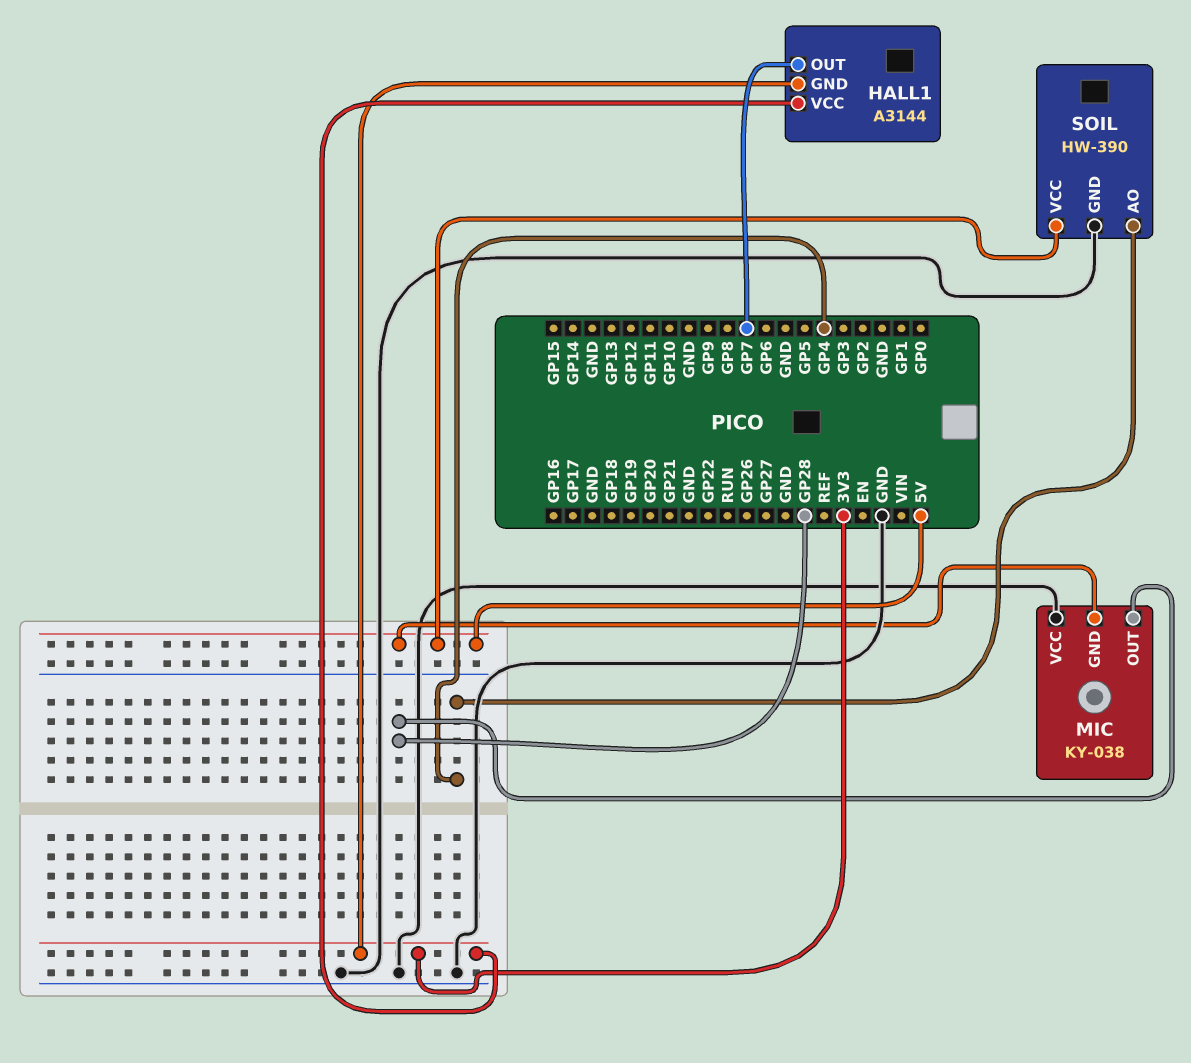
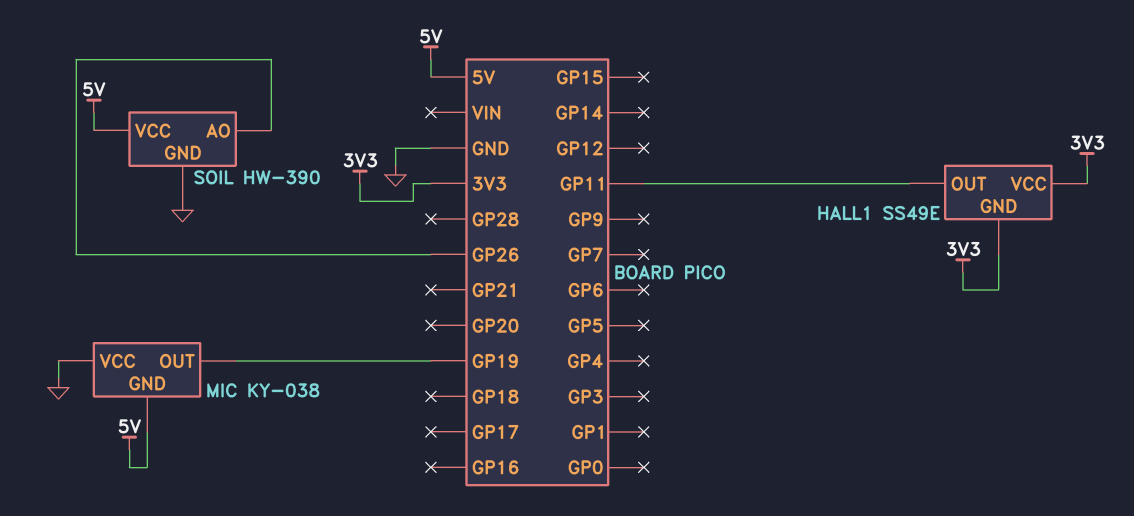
HALL1: A3144 -> SS49E
HALL1 pin OUT: GP7 -> GP11
MIC pin OUT: GP28 -> GP19
SOIL pin AO: GP4 -> GP26

